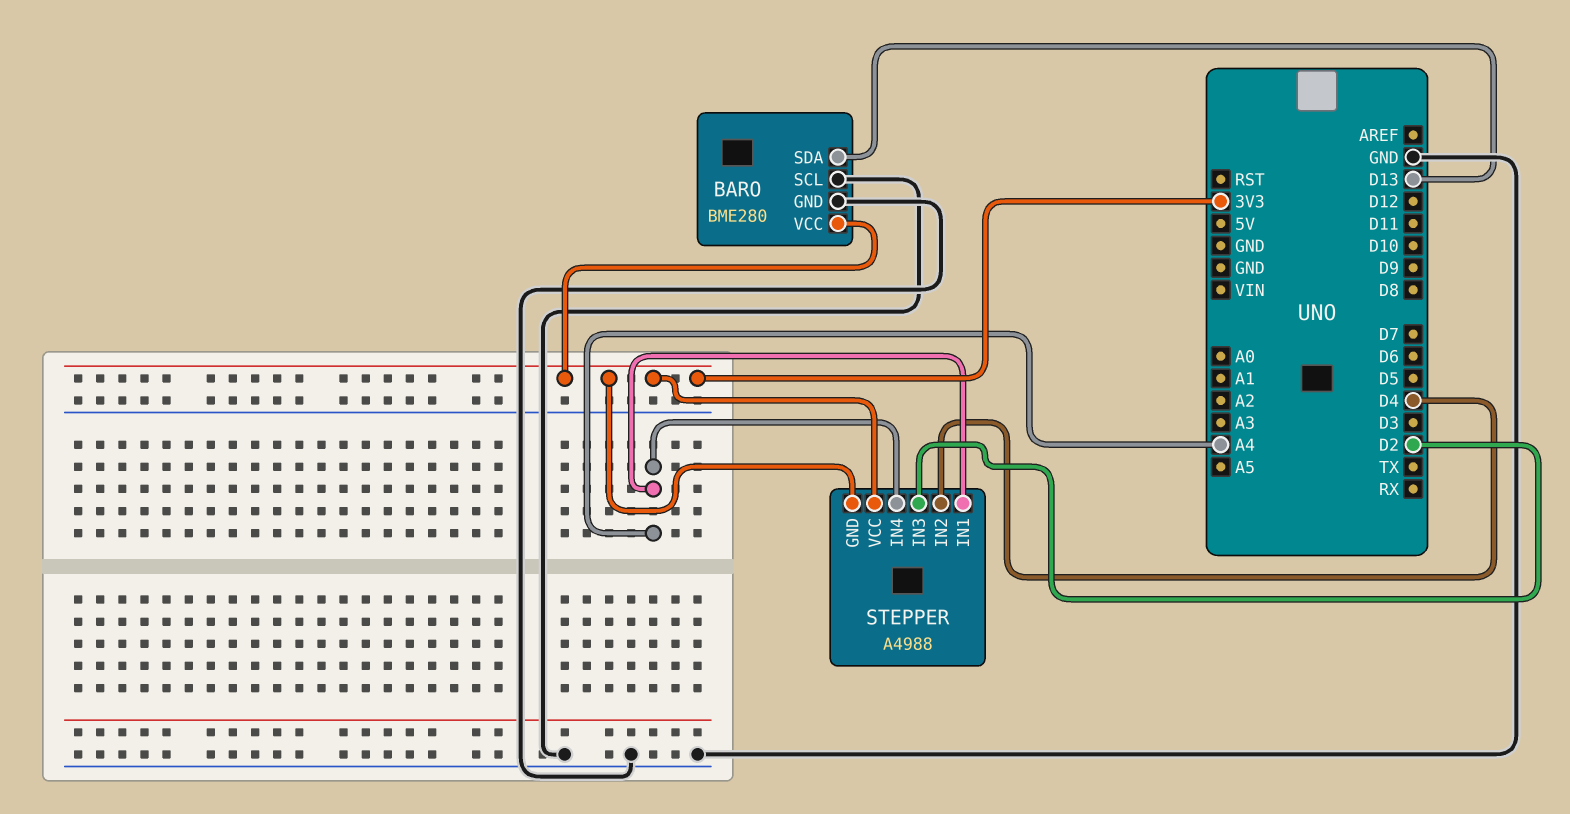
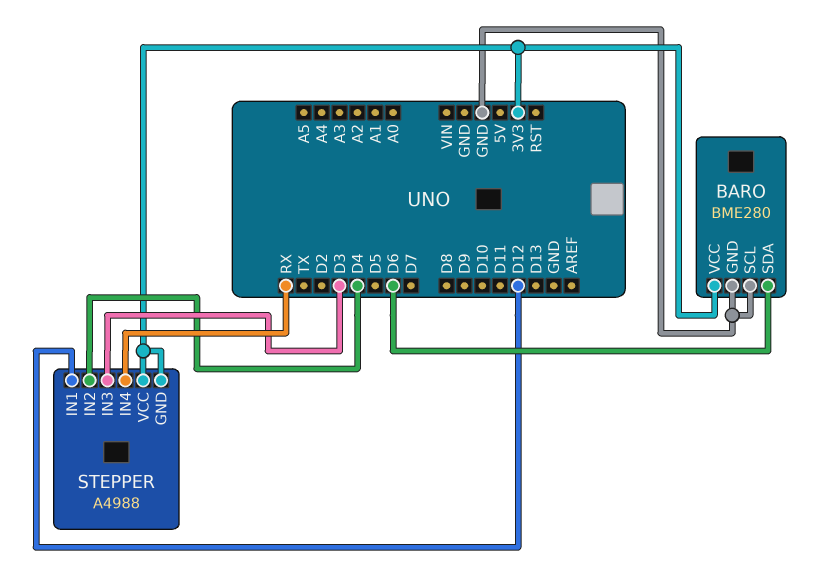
BARO pin SDA: D13 -> D6
STEPPER pin IN1: A4 -> D12
STEPPER pin IN3: D2 -> D3
STEPPER pin IN4: A4 -> RX

